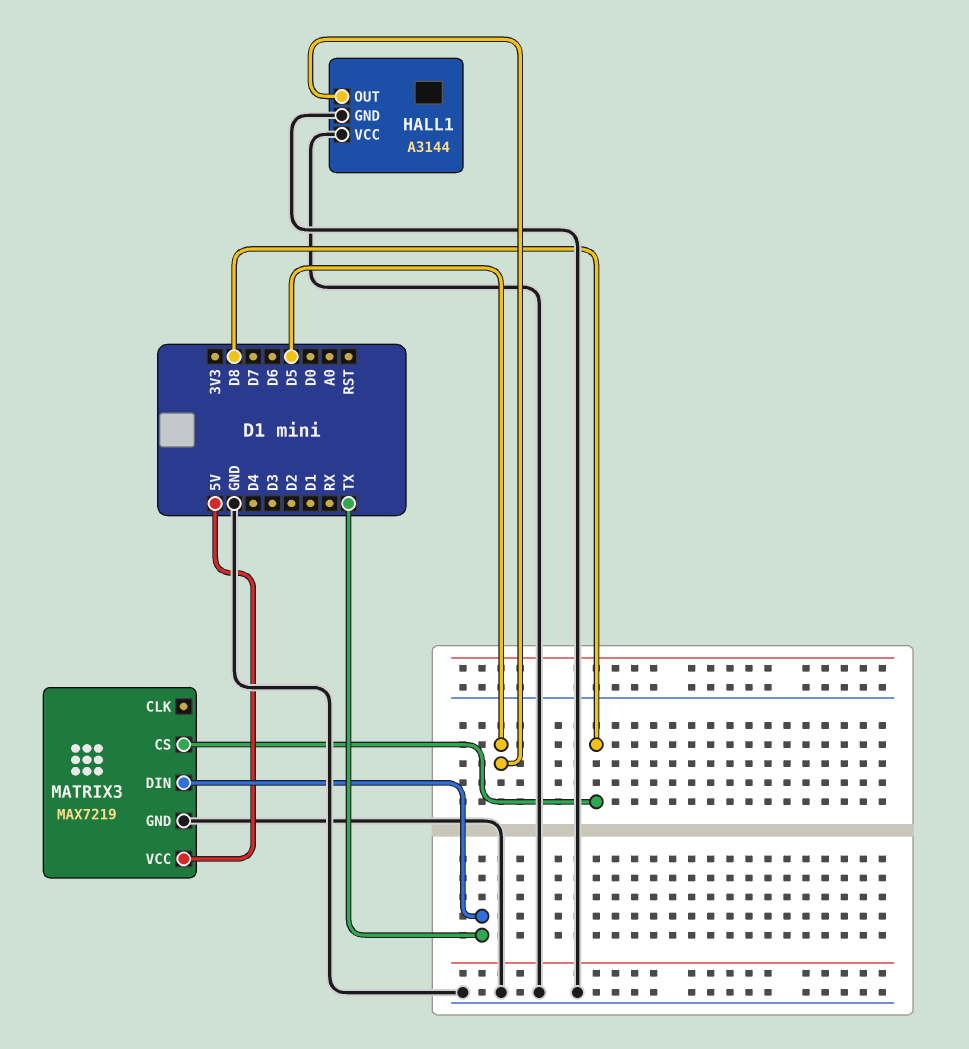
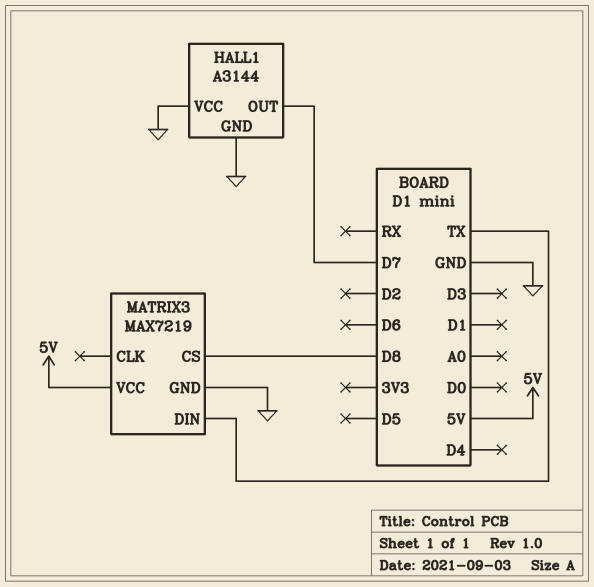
HALL1 pin OUT: D5 -> D7

